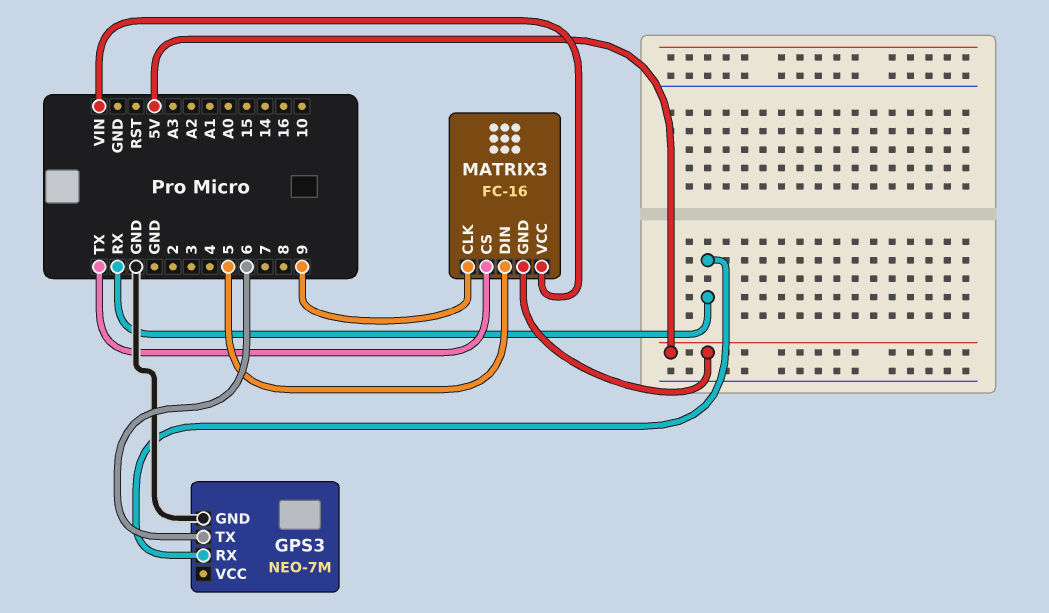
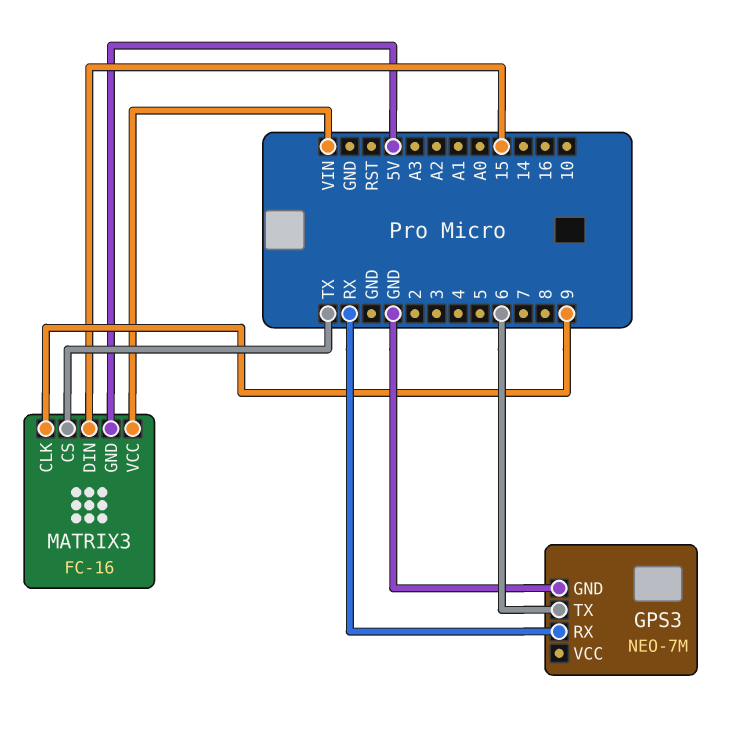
MATRIX3 pin DIN: 5 -> 15

